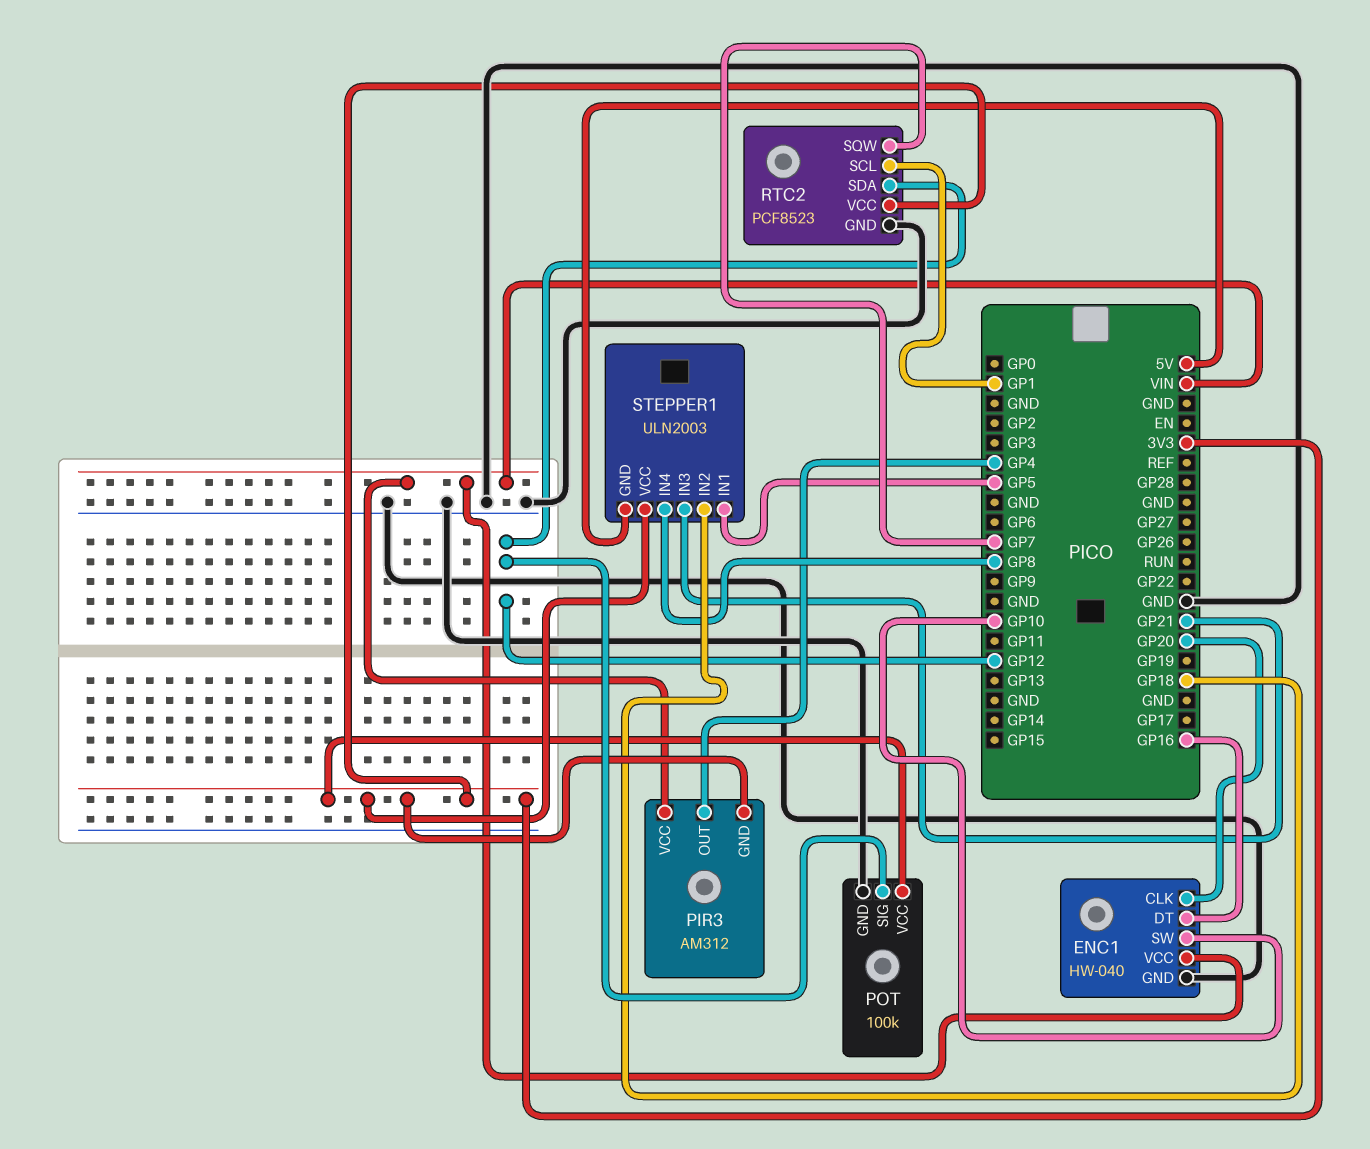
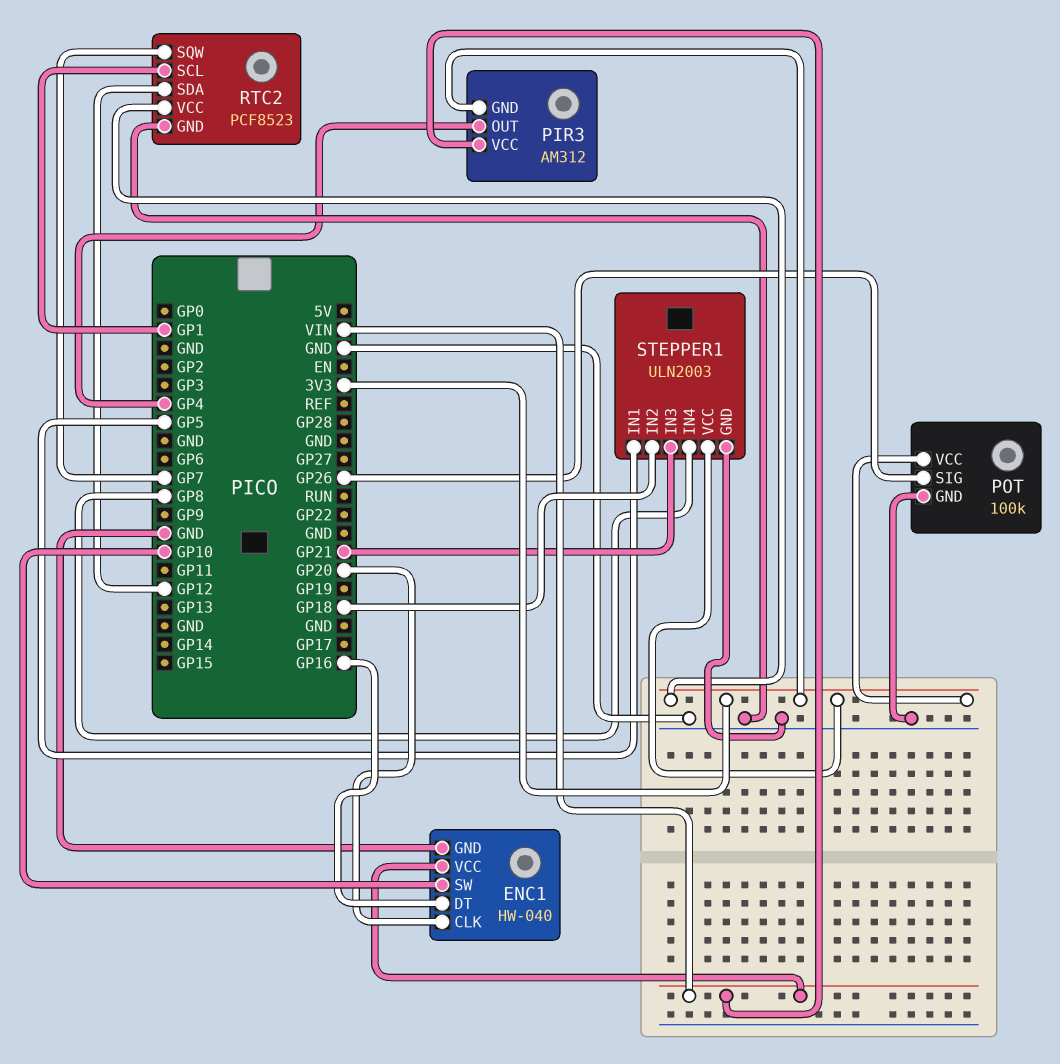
POT pin SIG: GP12 -> GP26
STEPPER1 pin GND: 5V -> GND

